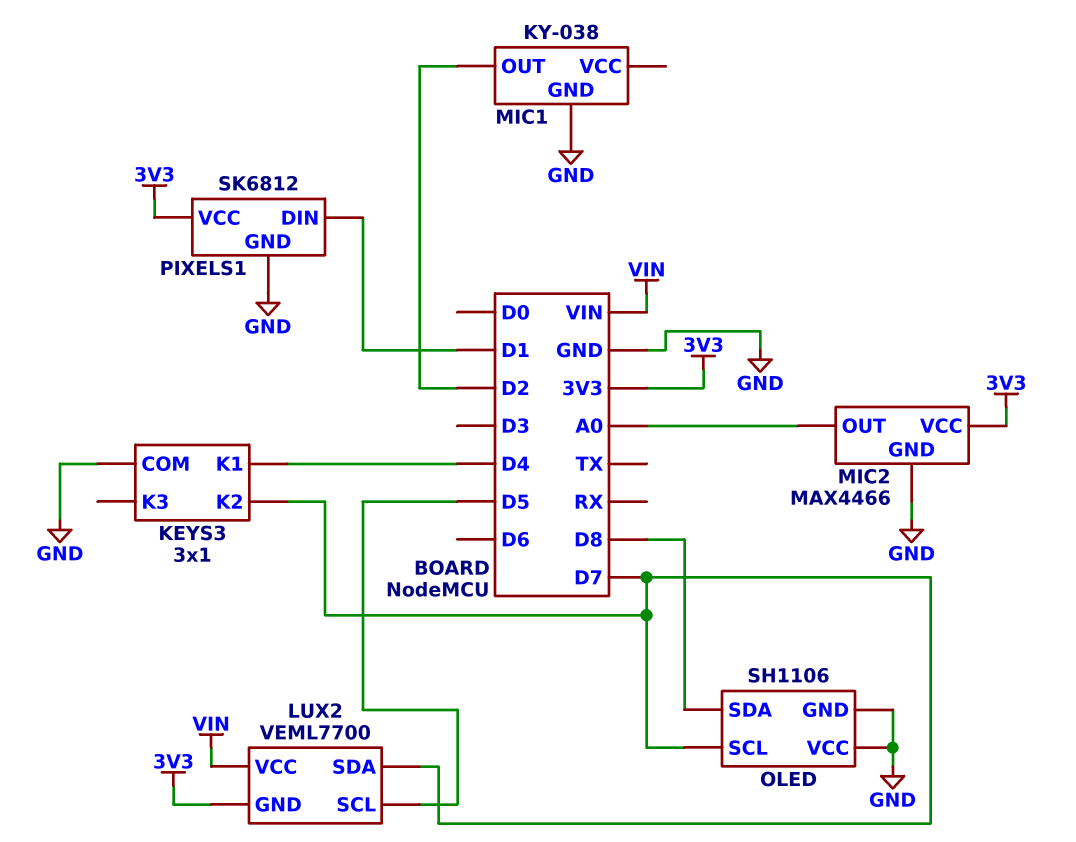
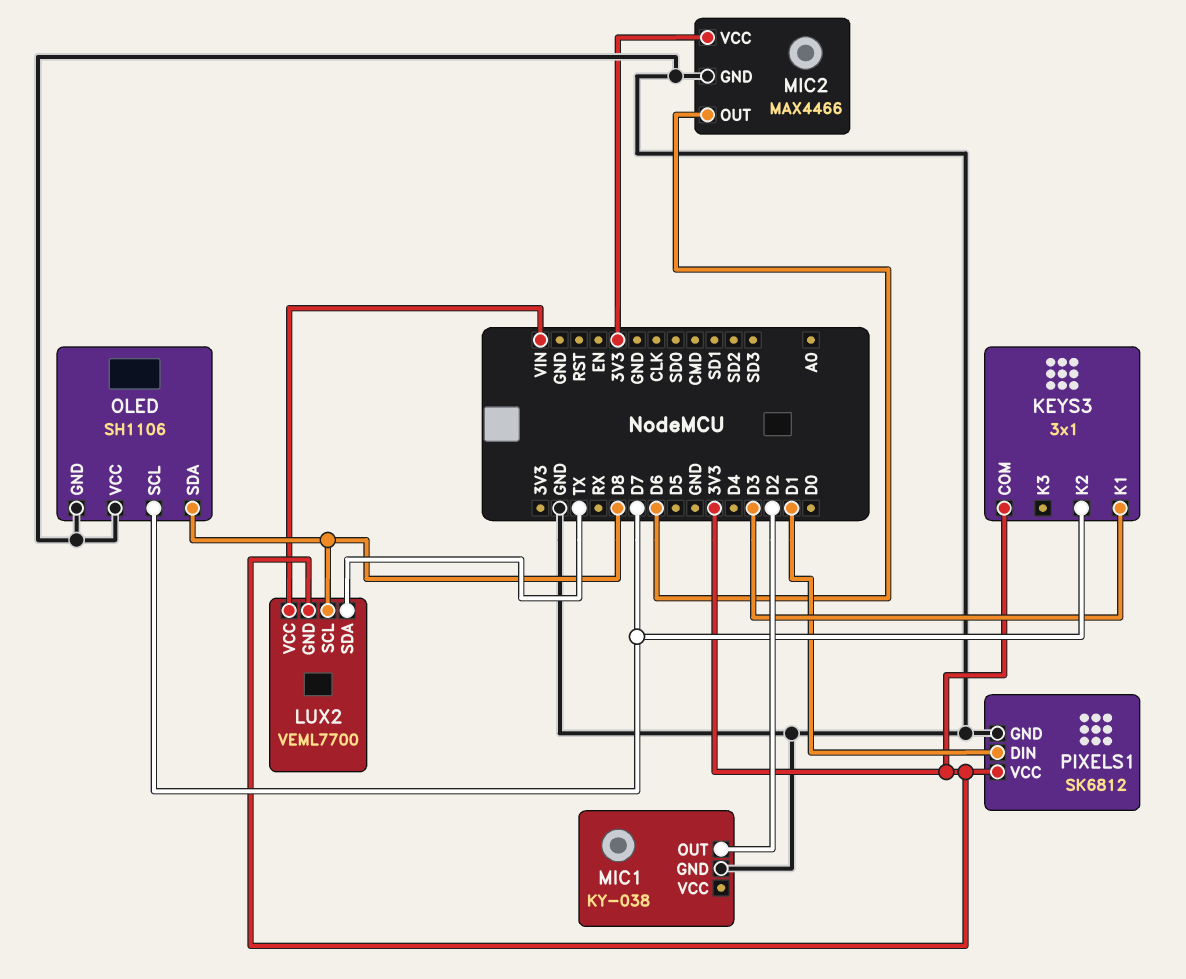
KEYS3 pin COM: GND -> 3V3
KEYS3 pin K1: D4 -> D3
LUX2 pin SCL: D5 -> D8
LUX2 pin SDA: D7 -> TX
MIC2 pin OUT: A0 -> D6

